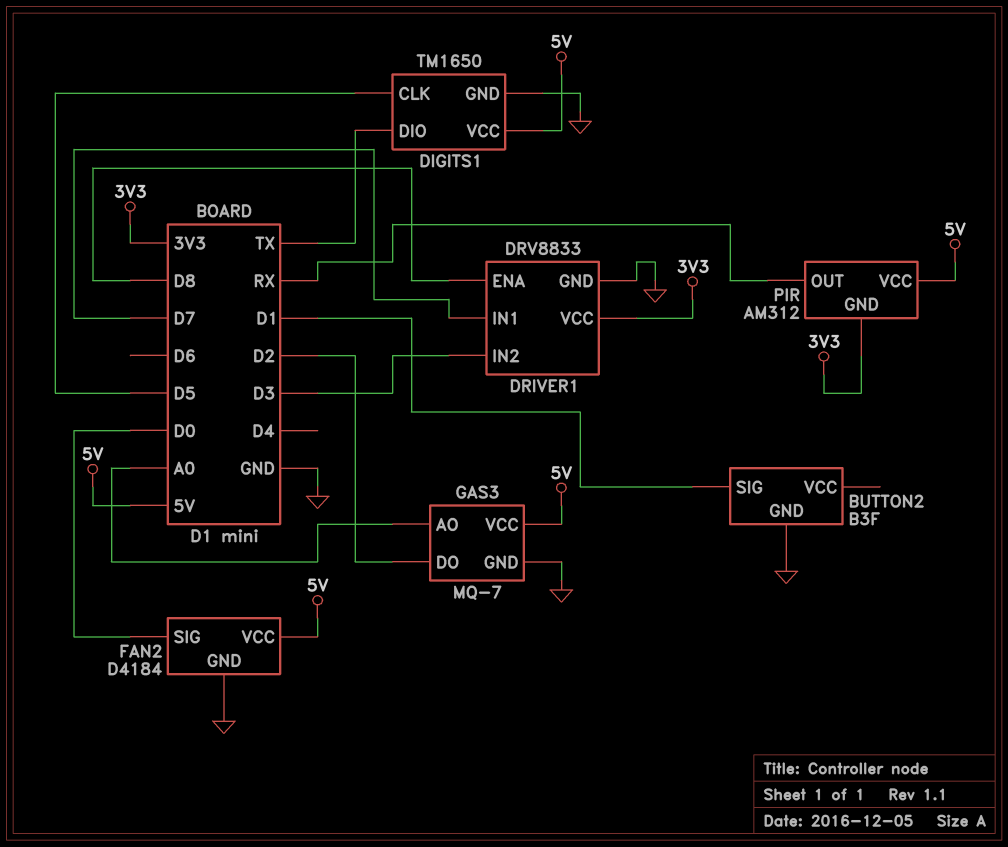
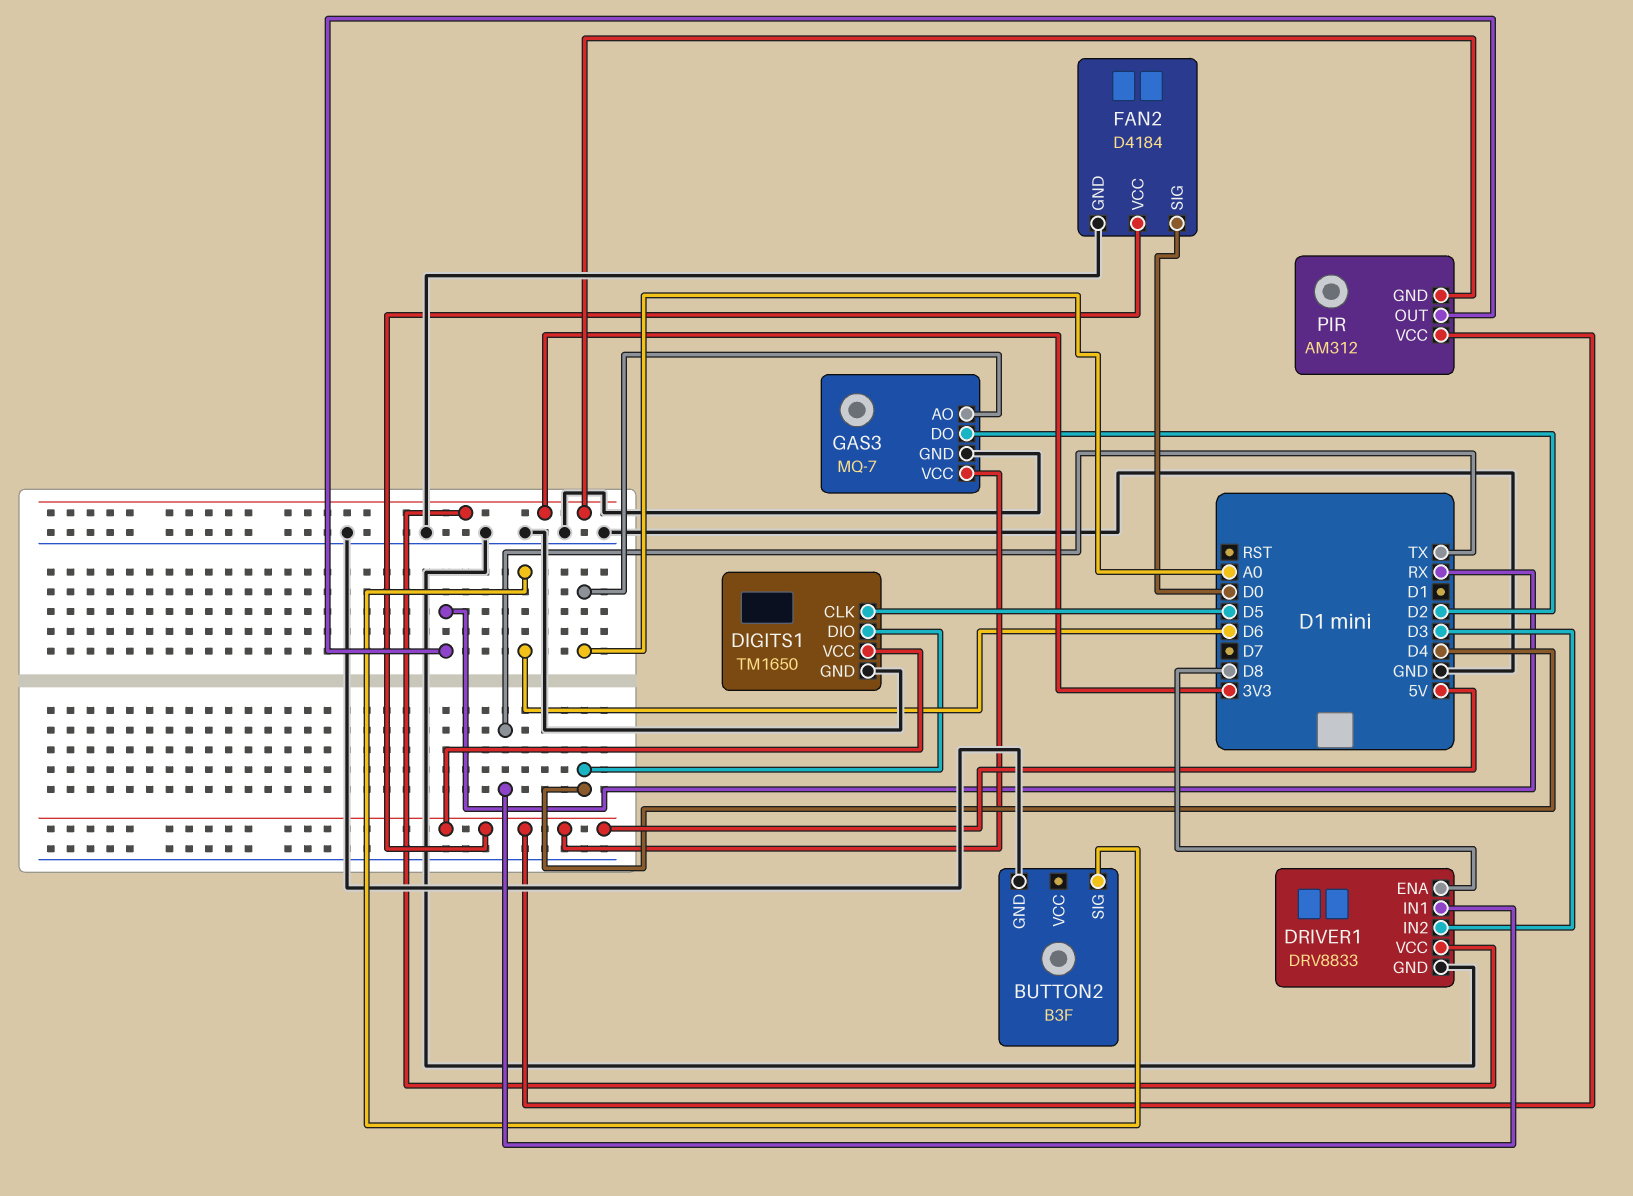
BUTTON2 pin SIG: D1 -> D6
DIGITS1 pin DIO: TX -> D4
DRIVER1 pin IN1: D7 -> TX

